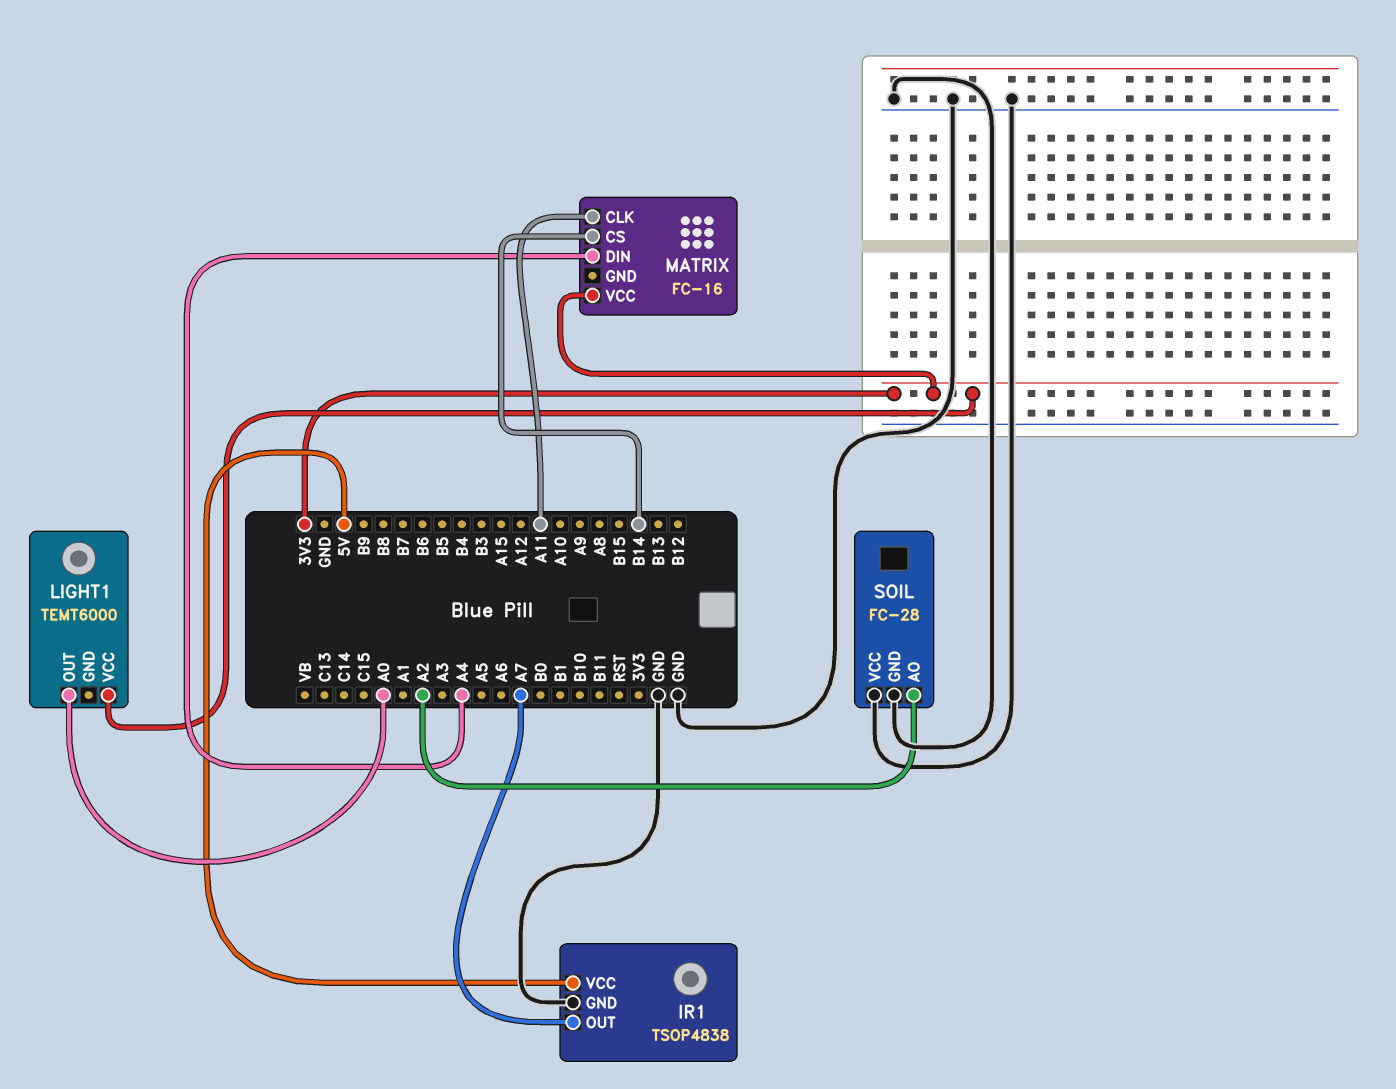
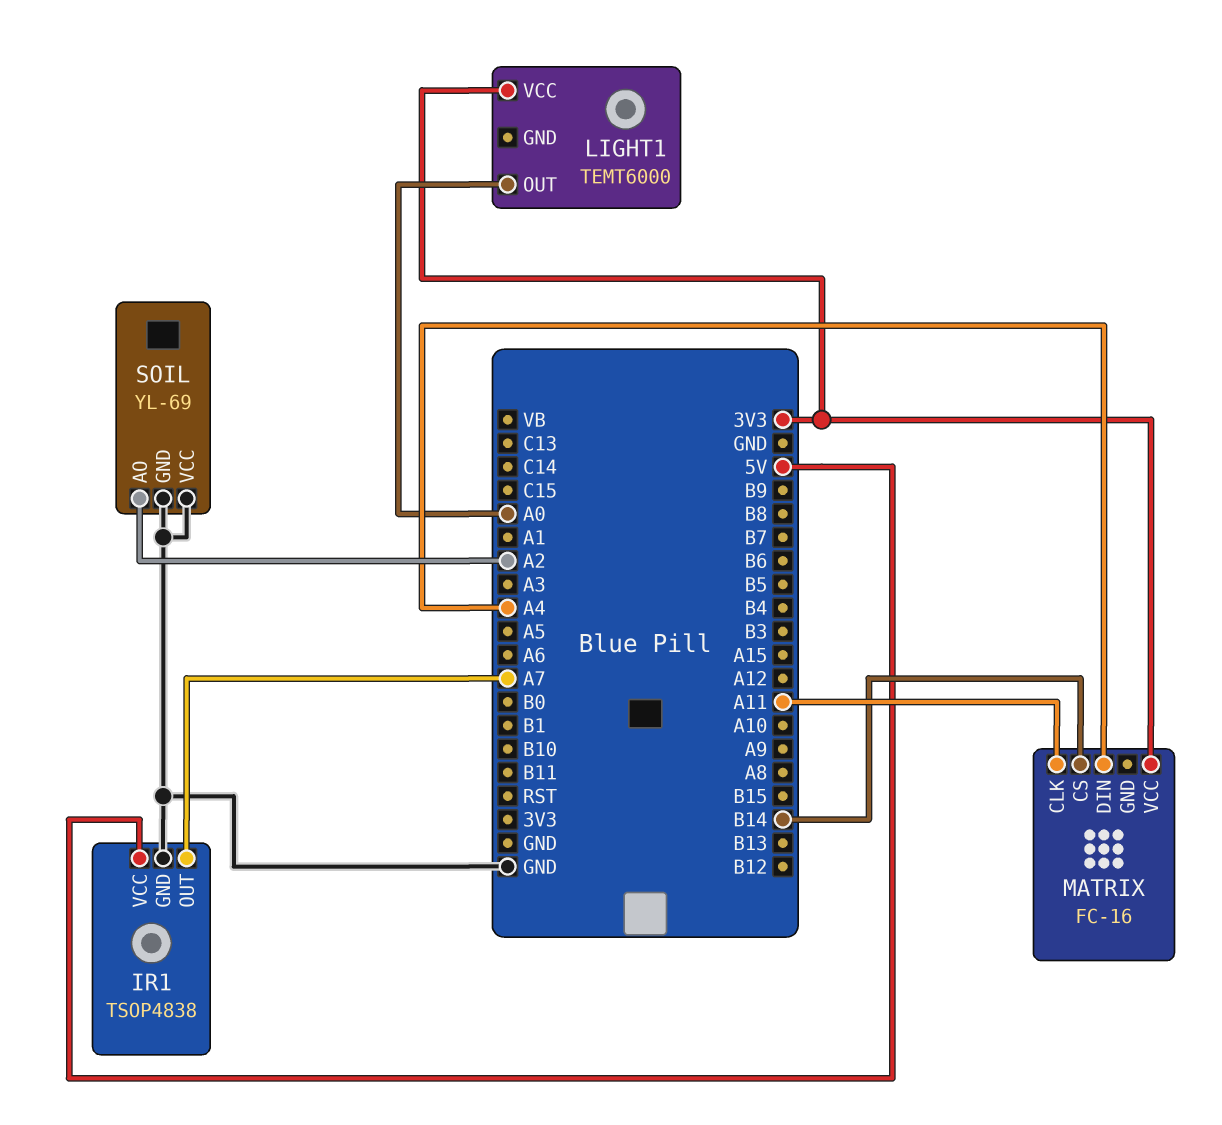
SOIL: FC-28 -> YL-69

